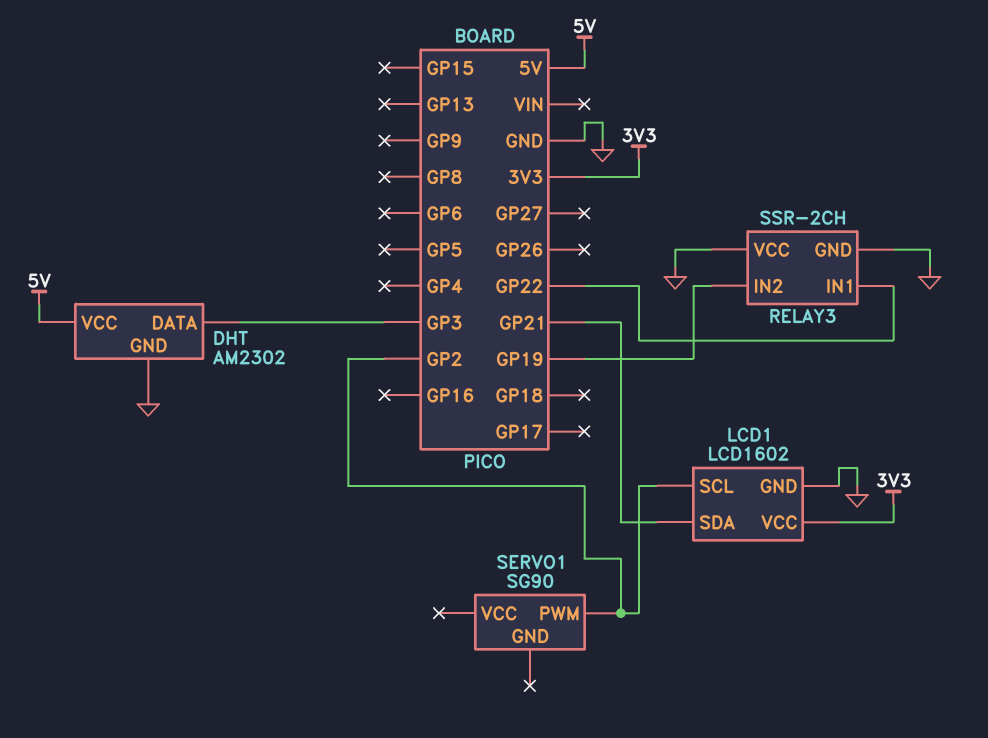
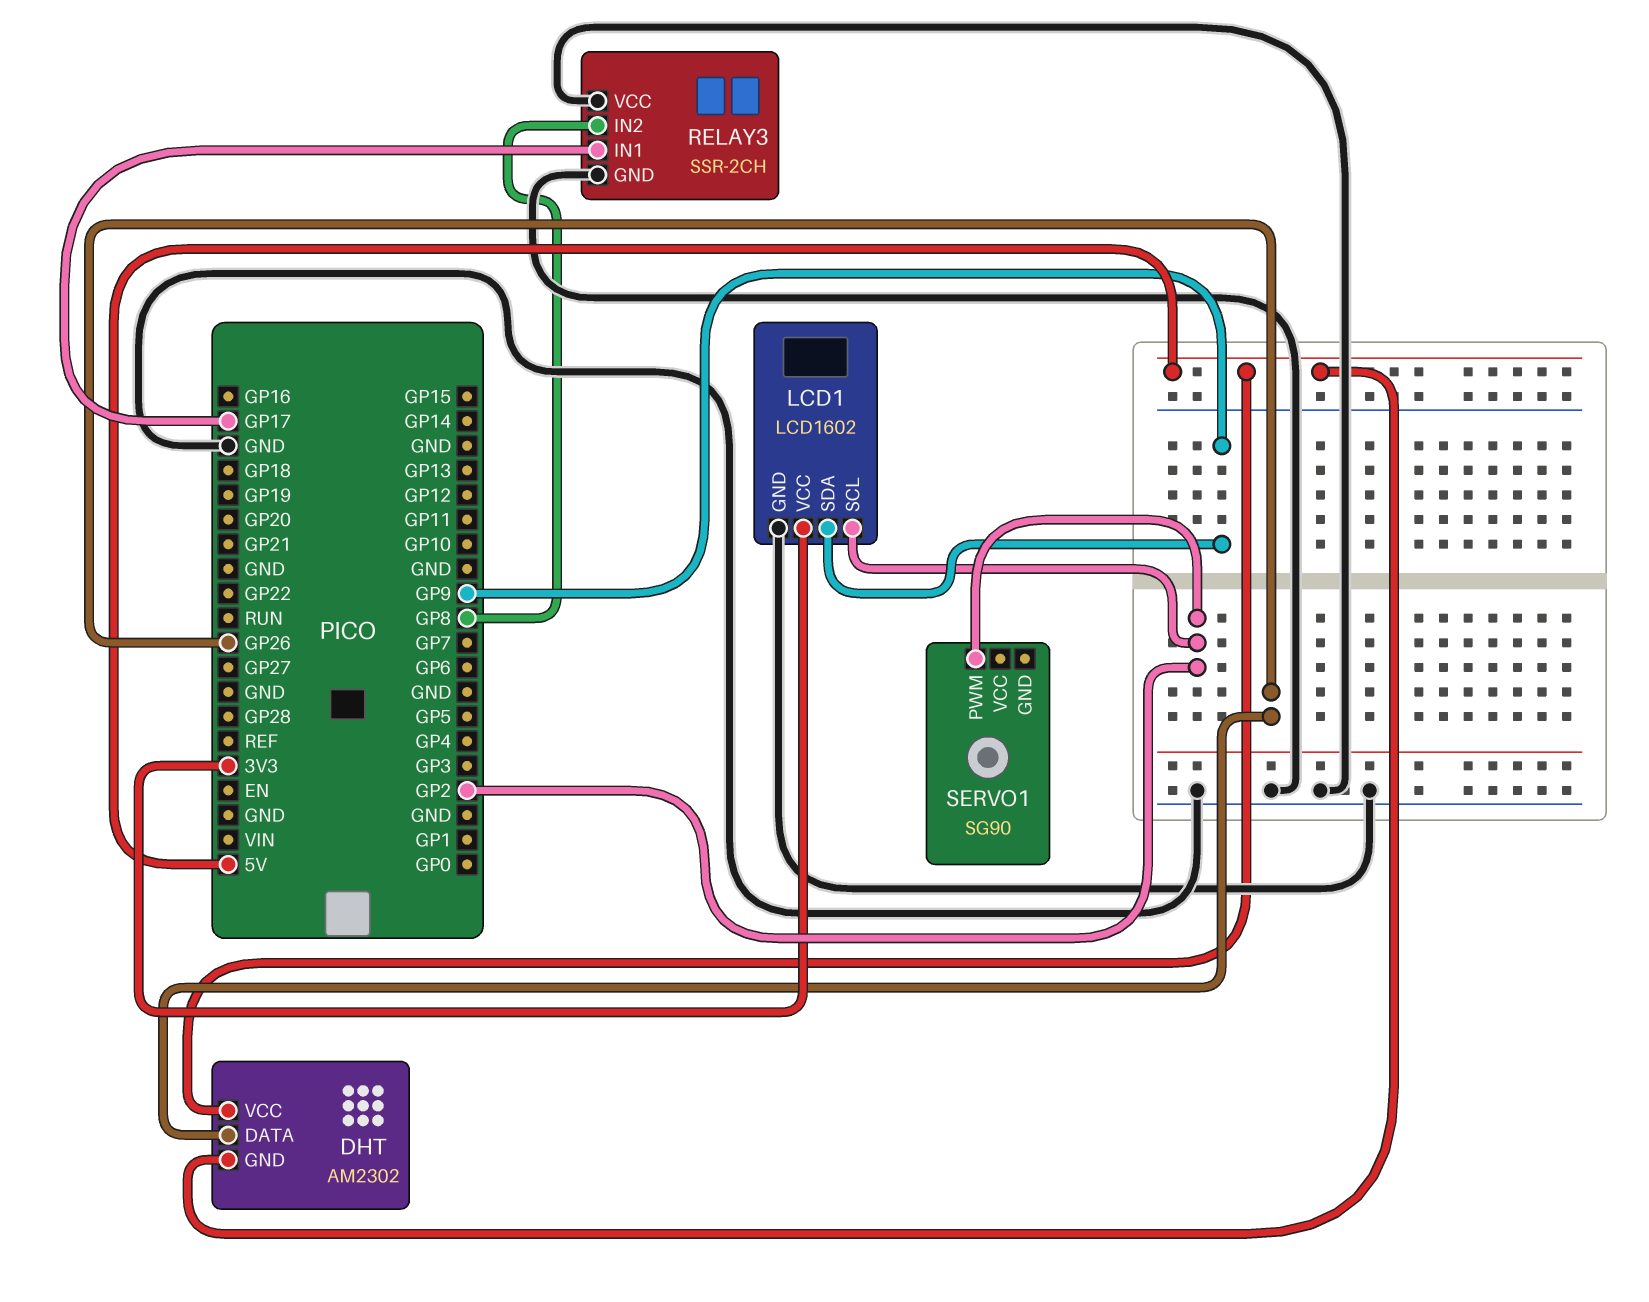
DHT pin DATA: GP3 -> GP26
DHT pin GND: GND -> 5V
LCD1 pin SDA: GP21 -> GP9
RELAY3 pin IN1: GP22 -> GP17
RELAY3 pin IN2: GP19 -> GP8

